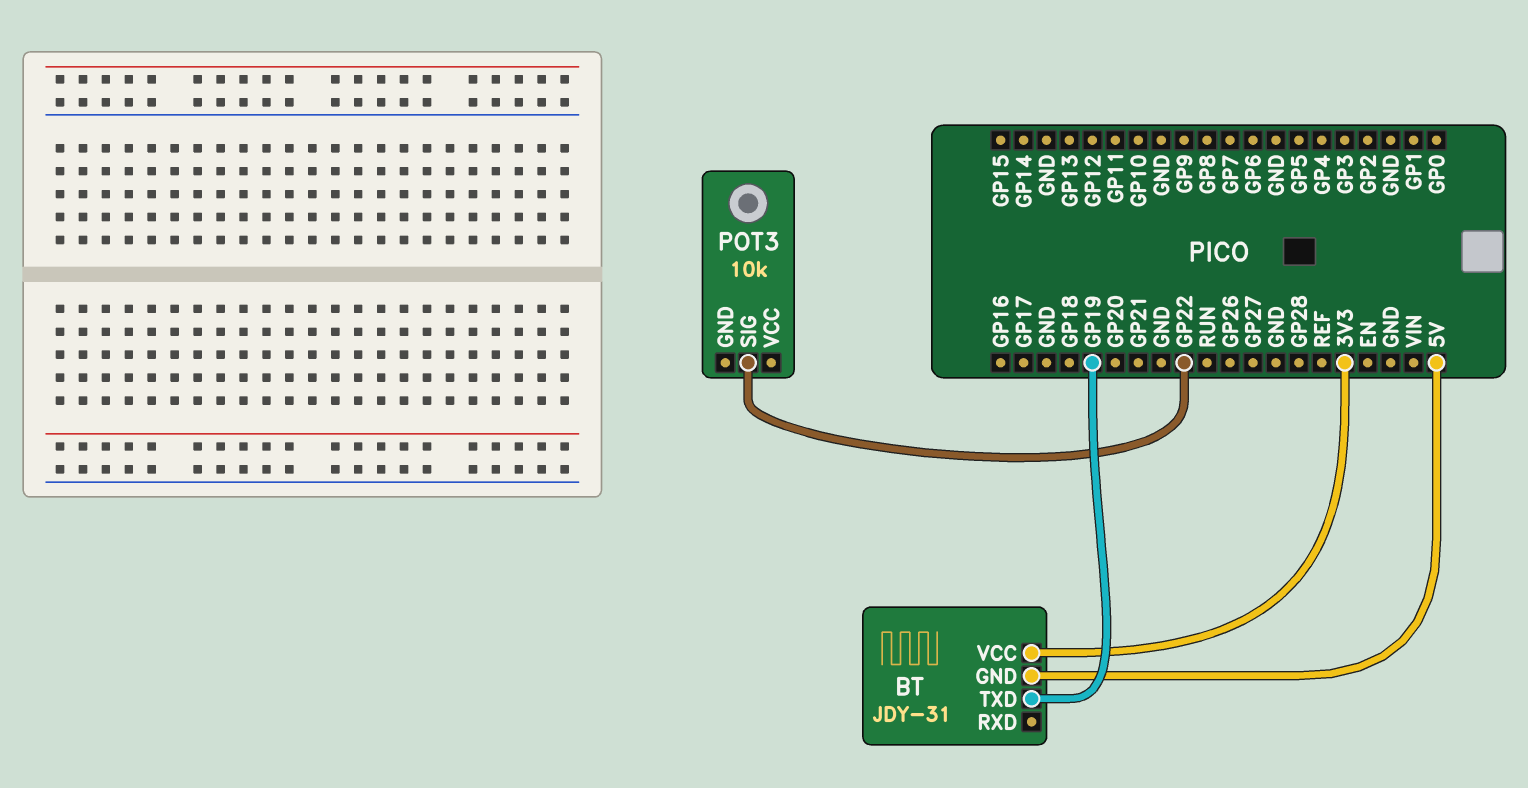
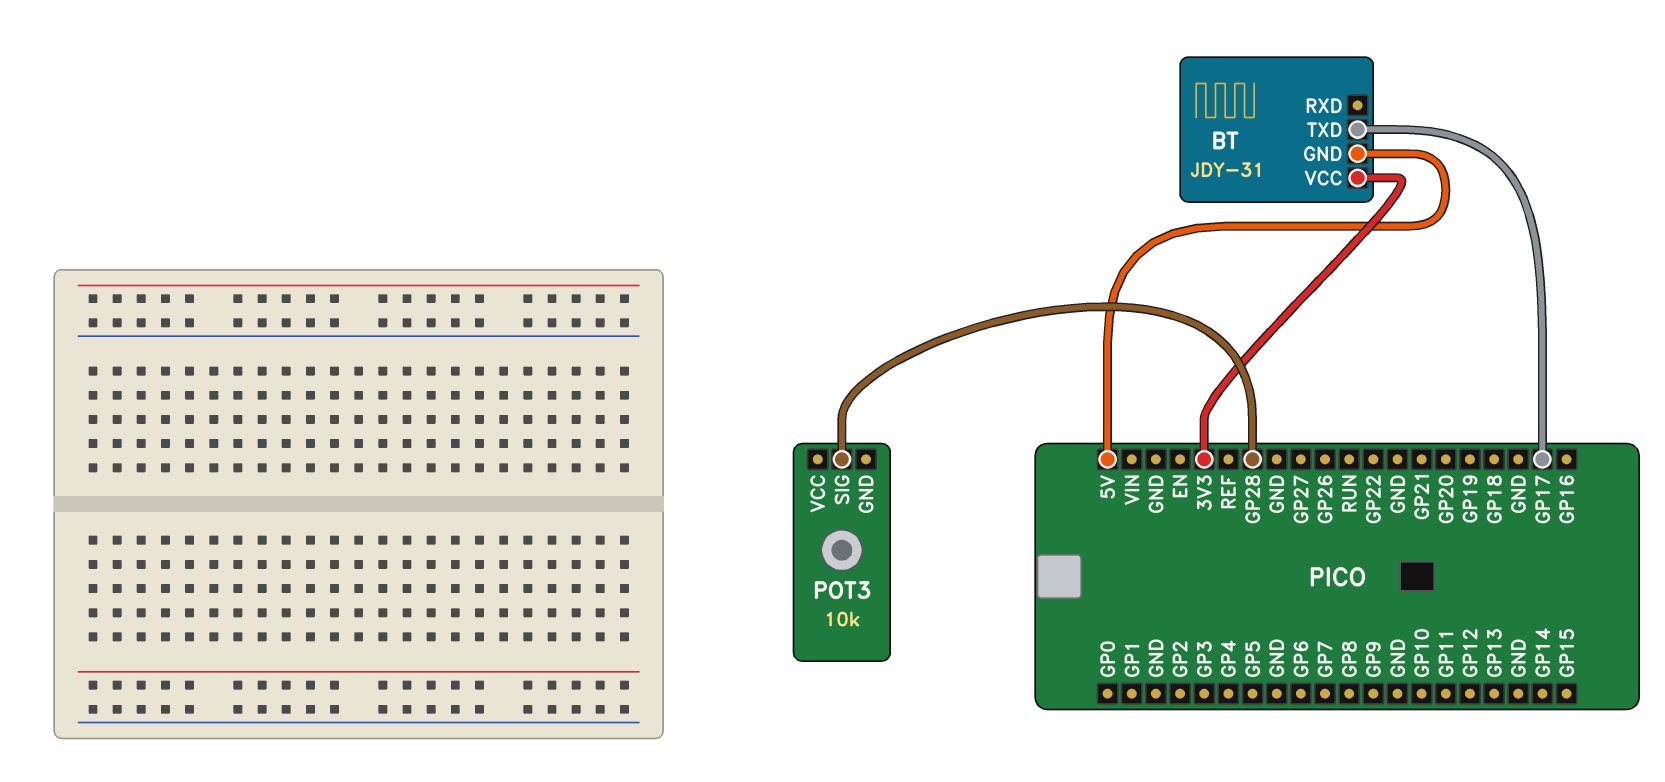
BT pin TXD: GP19 -> GP17
POT3 pin SIG: GP22 -> GP28

